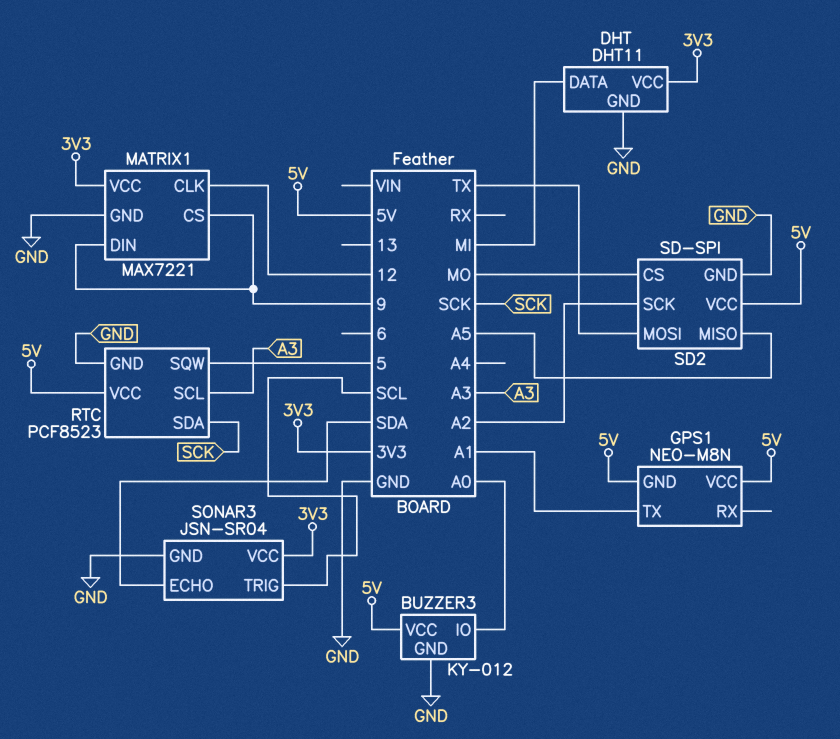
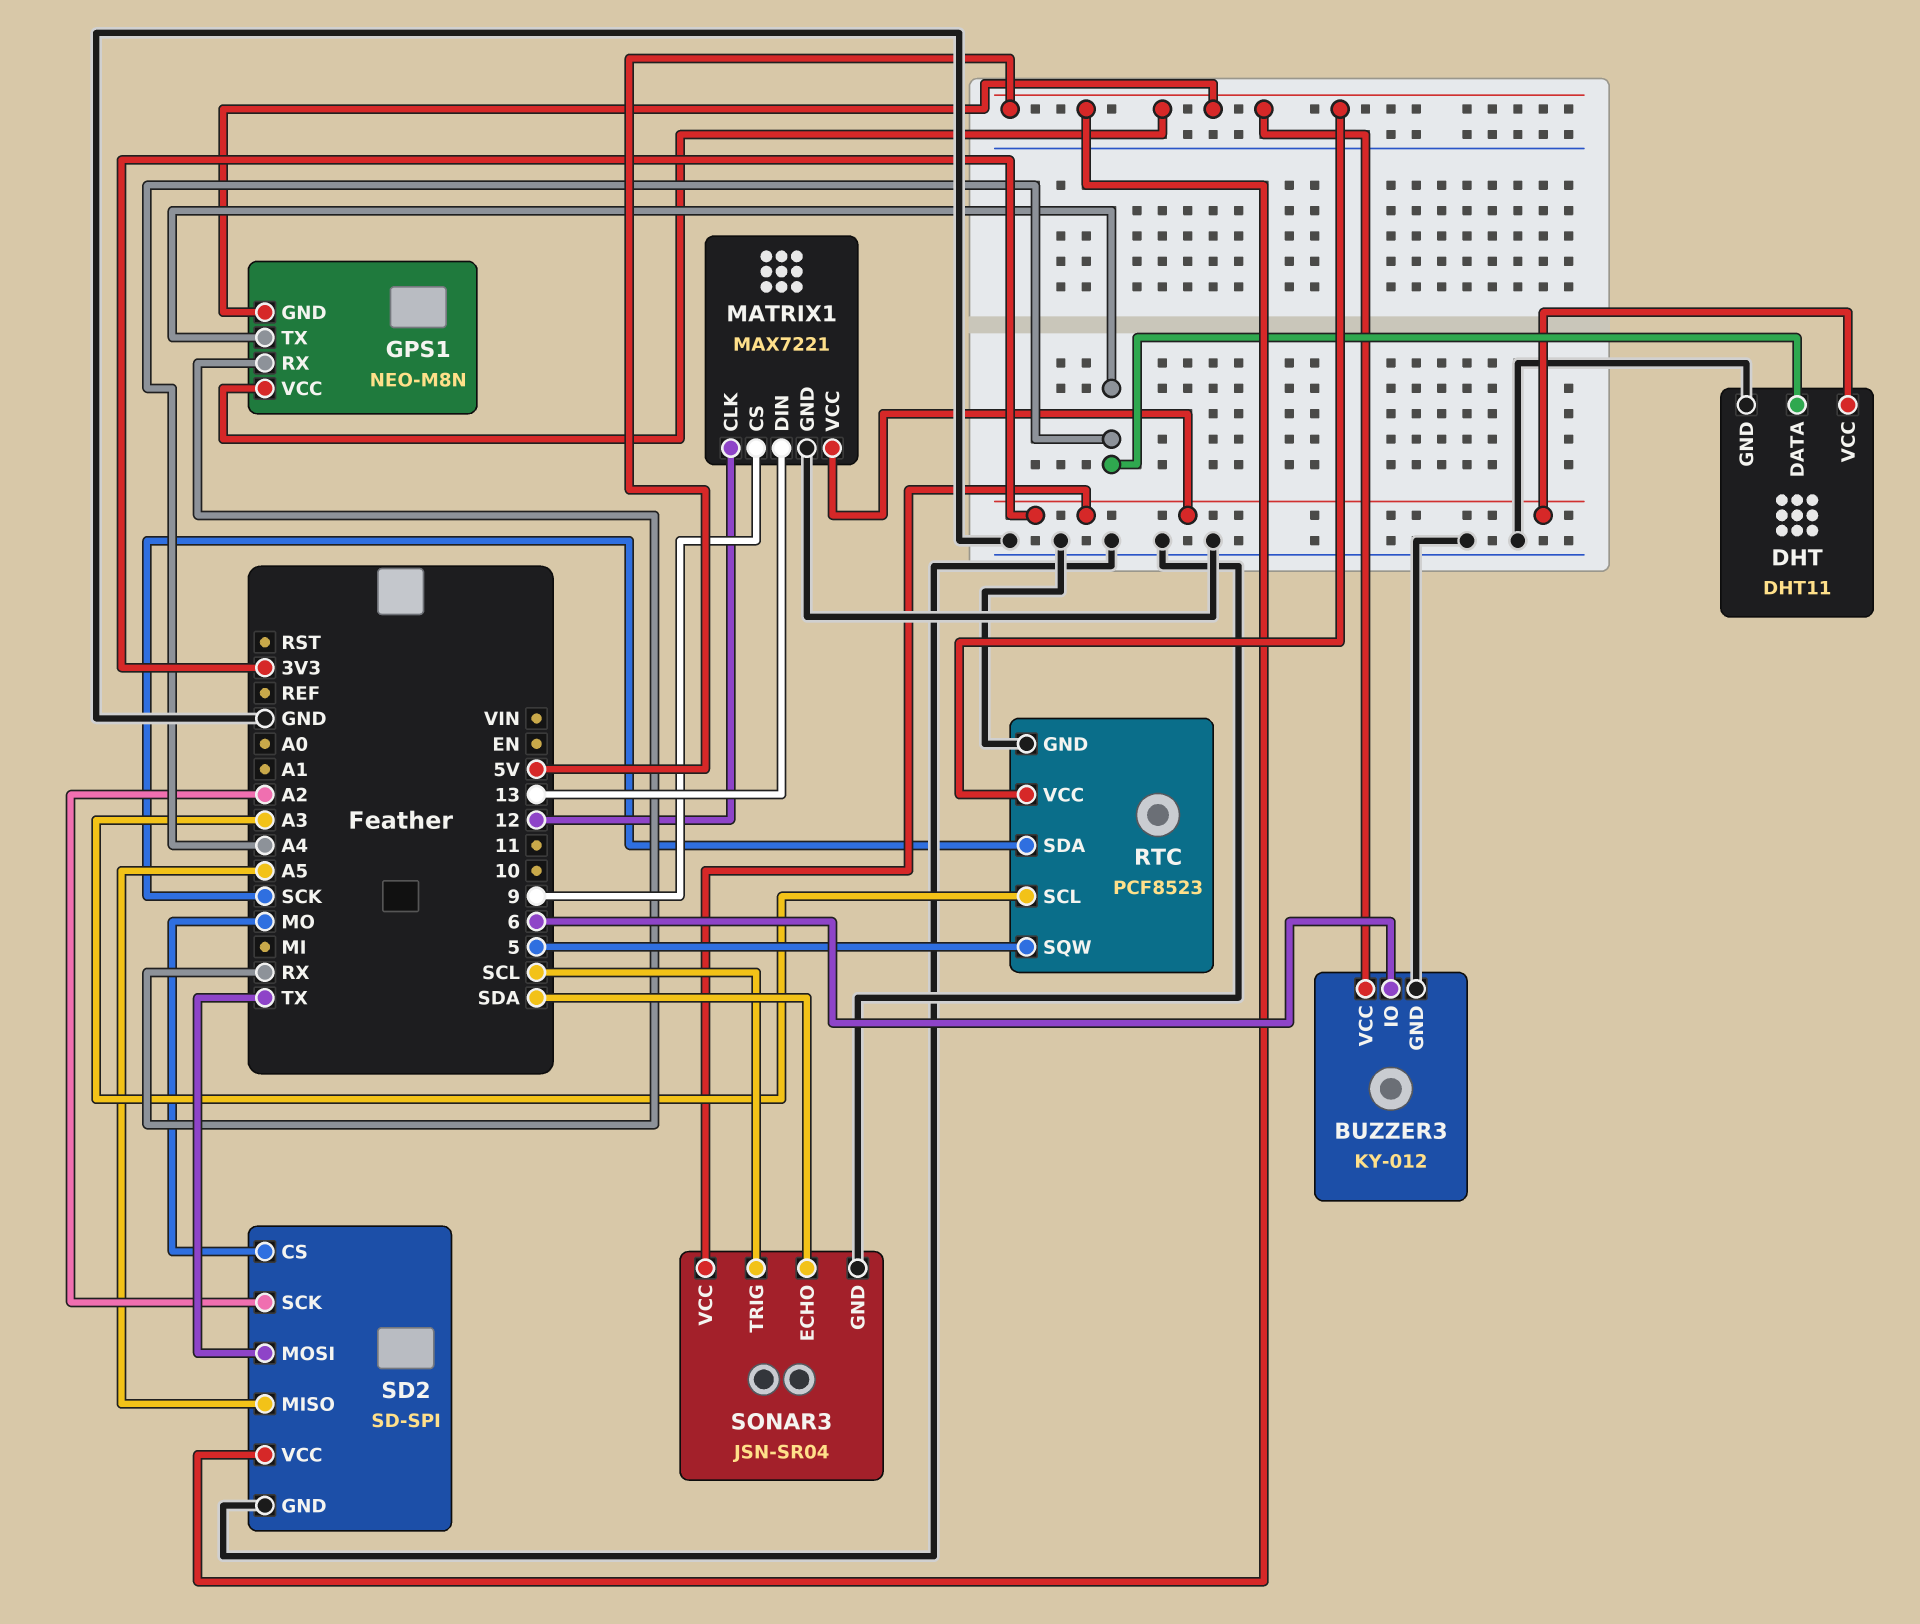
BUZZER3 pin IO: A0 -> 6
DHT pin DATA: MI -> A4
GPS1 pin RX: none -> RX
GPS1 pin TX: A1 -> A4
MATRIX1 pin DIN: 9 -> 13

